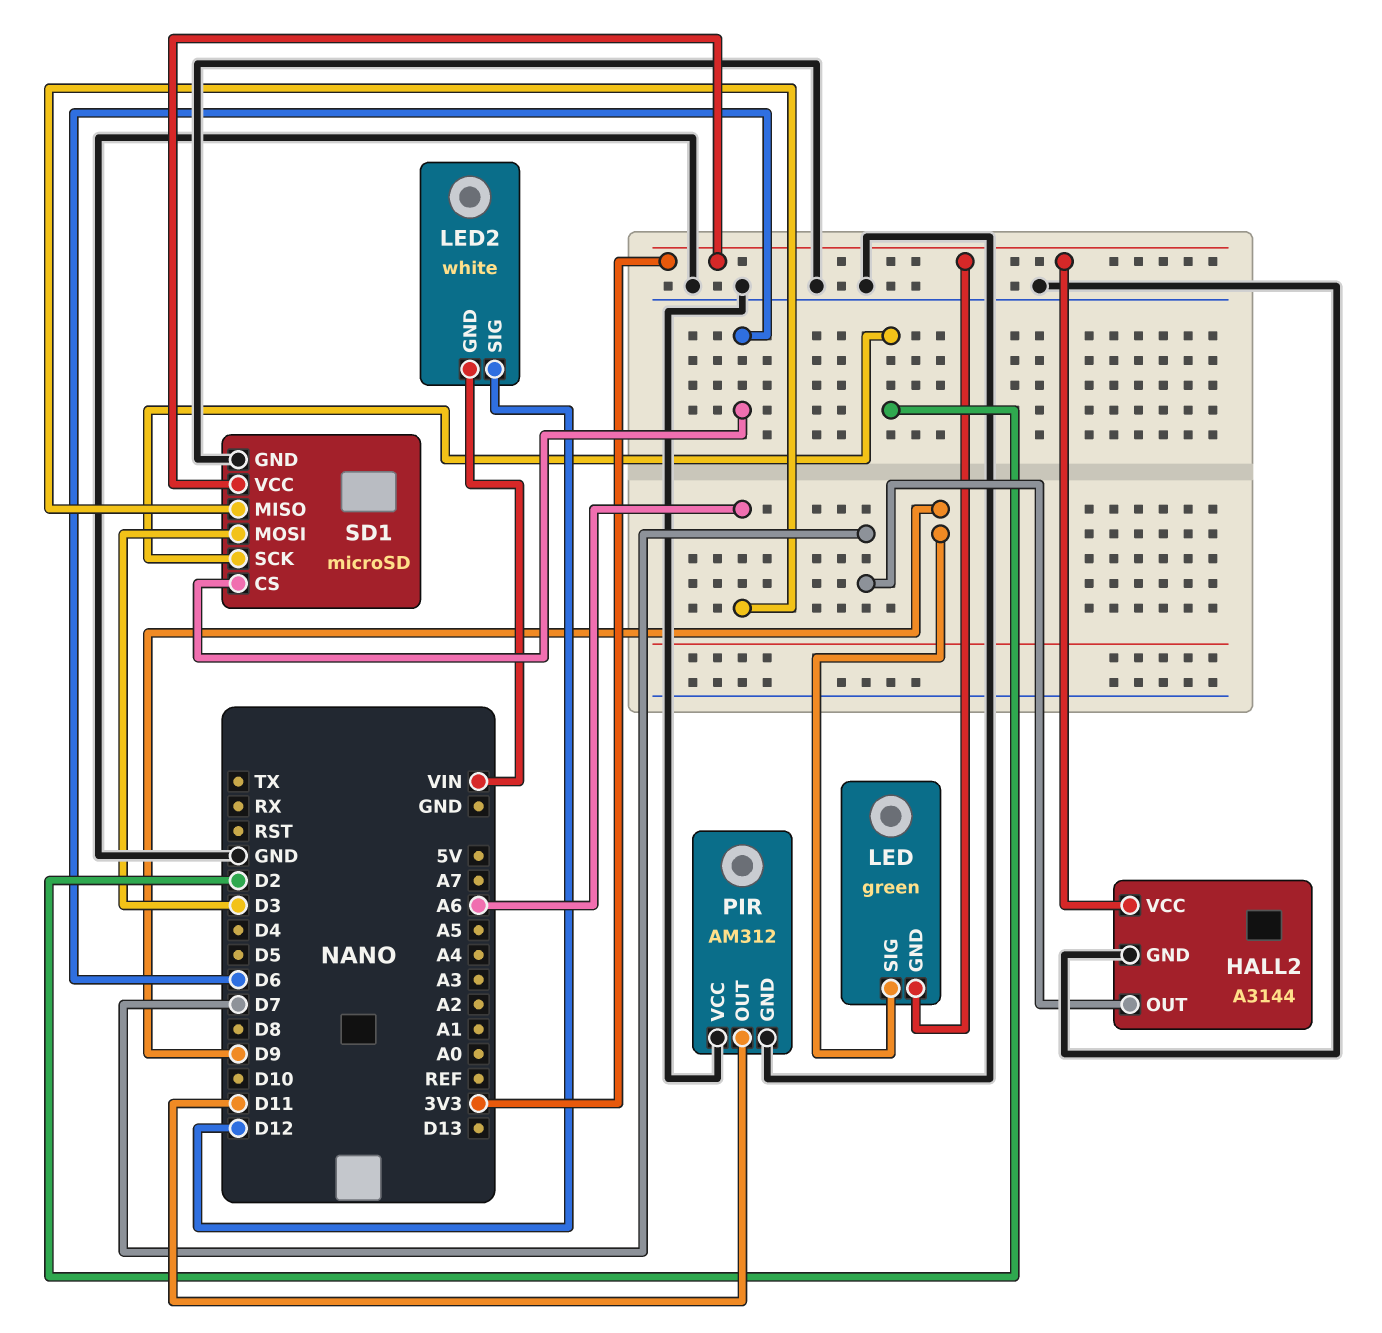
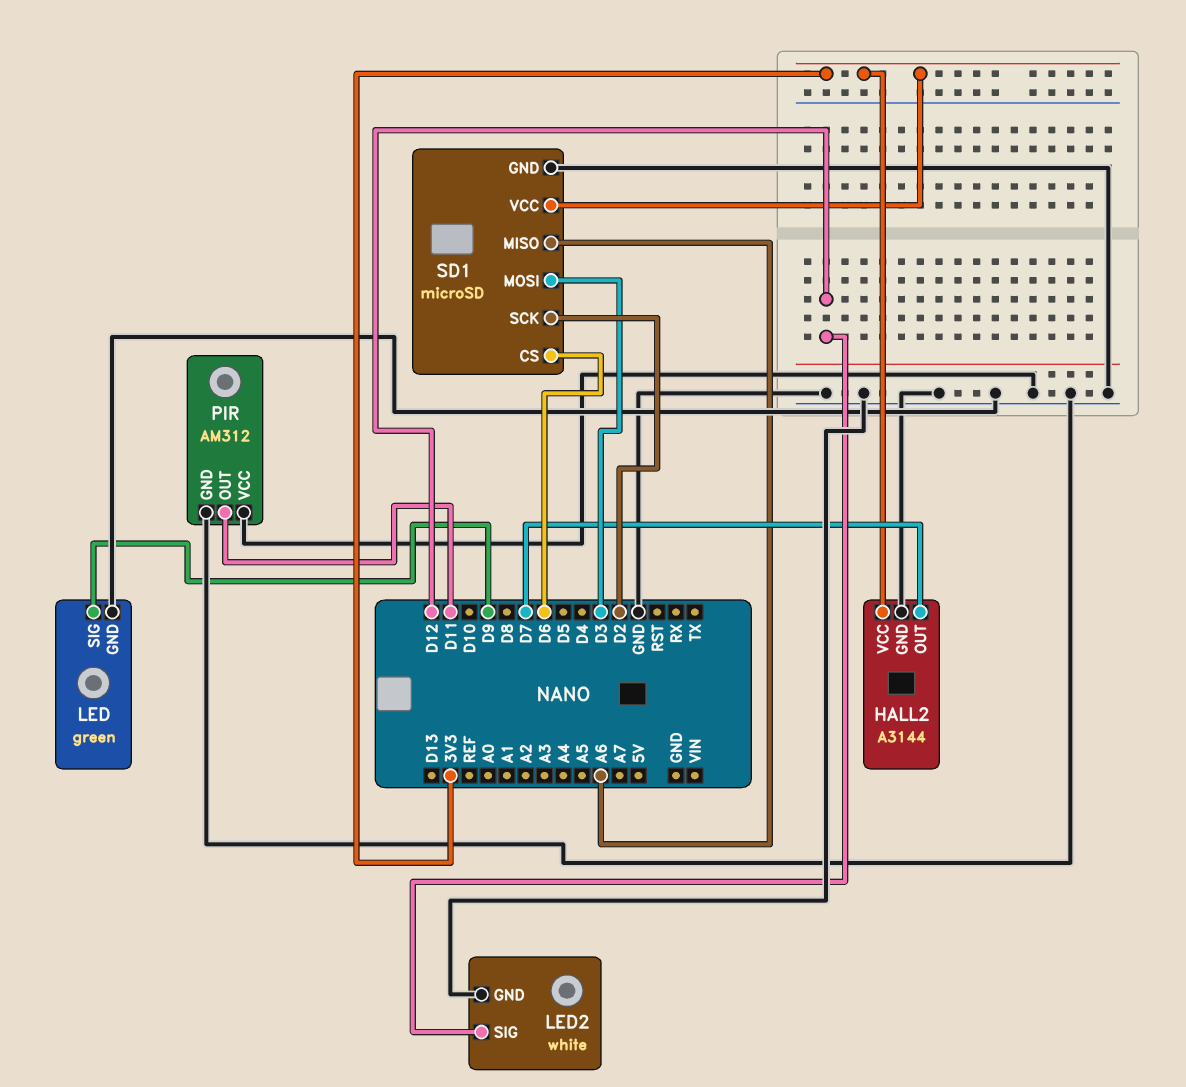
LED pin GND: 3V3 -> GND
LED2 pin GND: VIN -> GND

